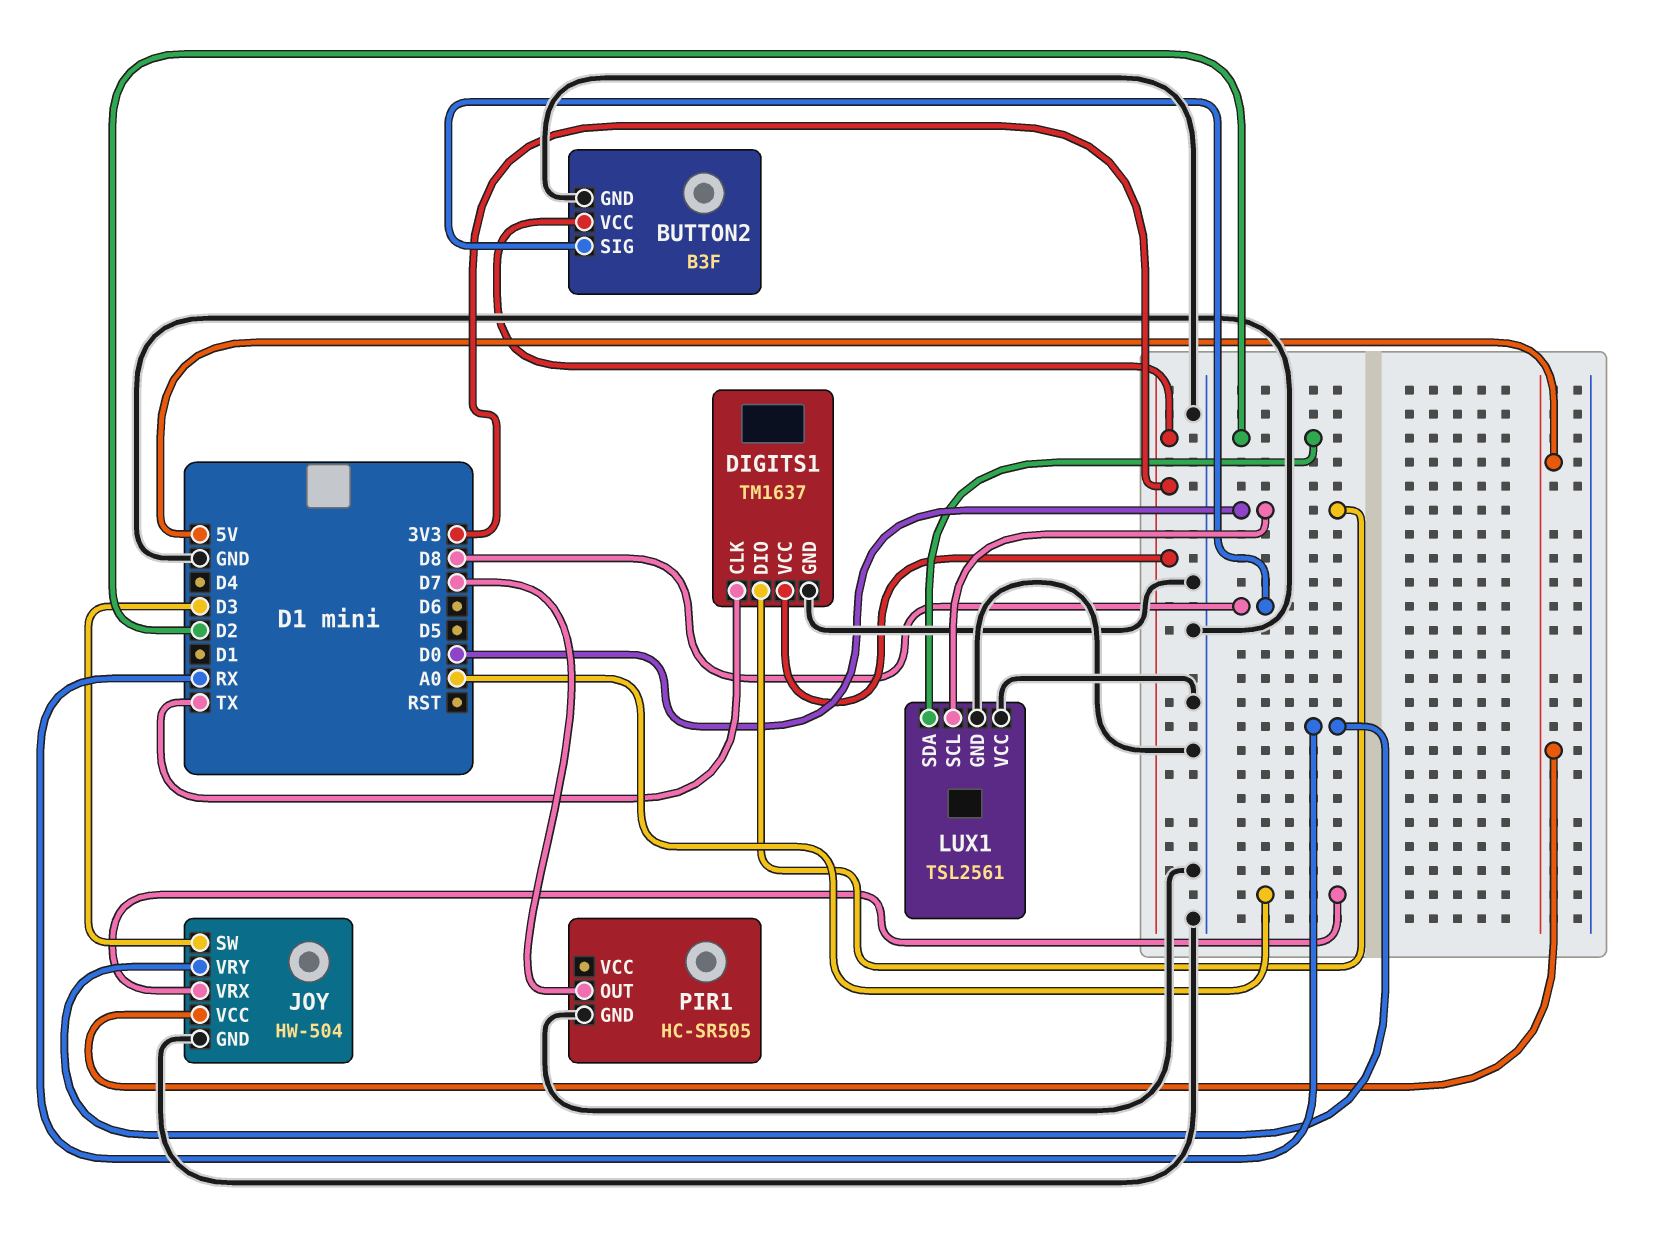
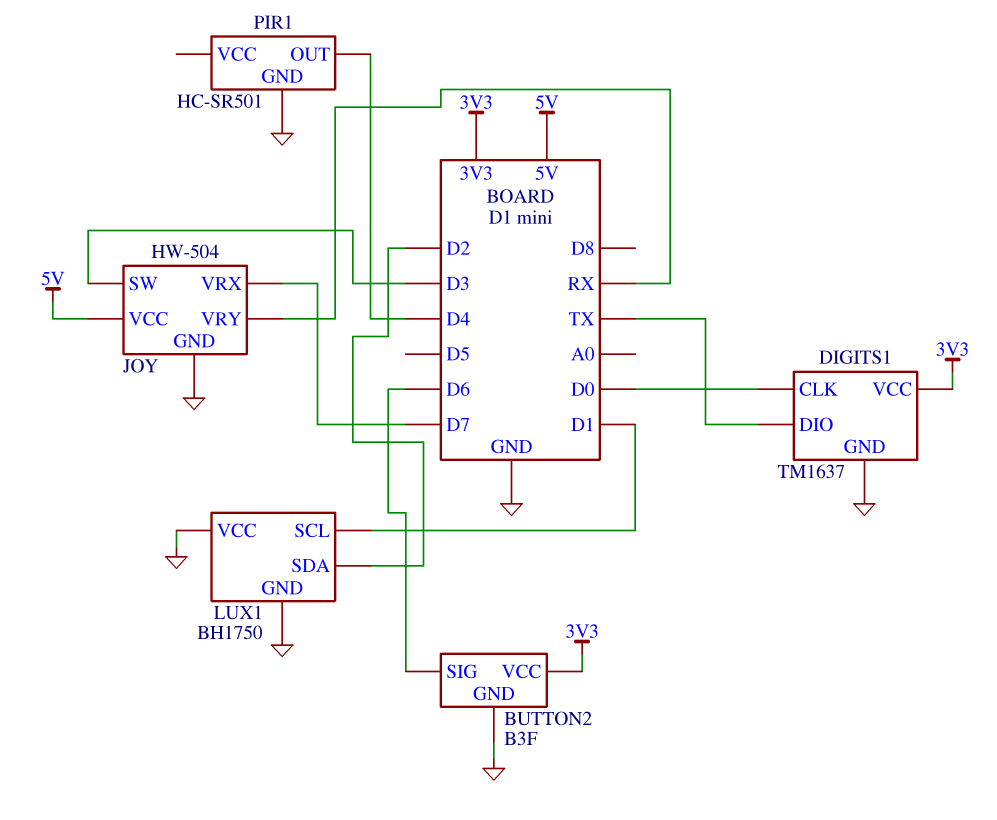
BUTTON2 pin SIG: D8 -> D6
DIGITS1 pin CLK: TX -> D0
DIGITS1 pin DIO: D0 -> TX
JOY pin VRX: A0 -> D7
LUX1: TSL2561 -> BH1750
LUX1 pin SCL: D0 -> D1
PIR1: HC-SR505 -> HC-SR501
PIR1 pin OUT: D7 -> D4

